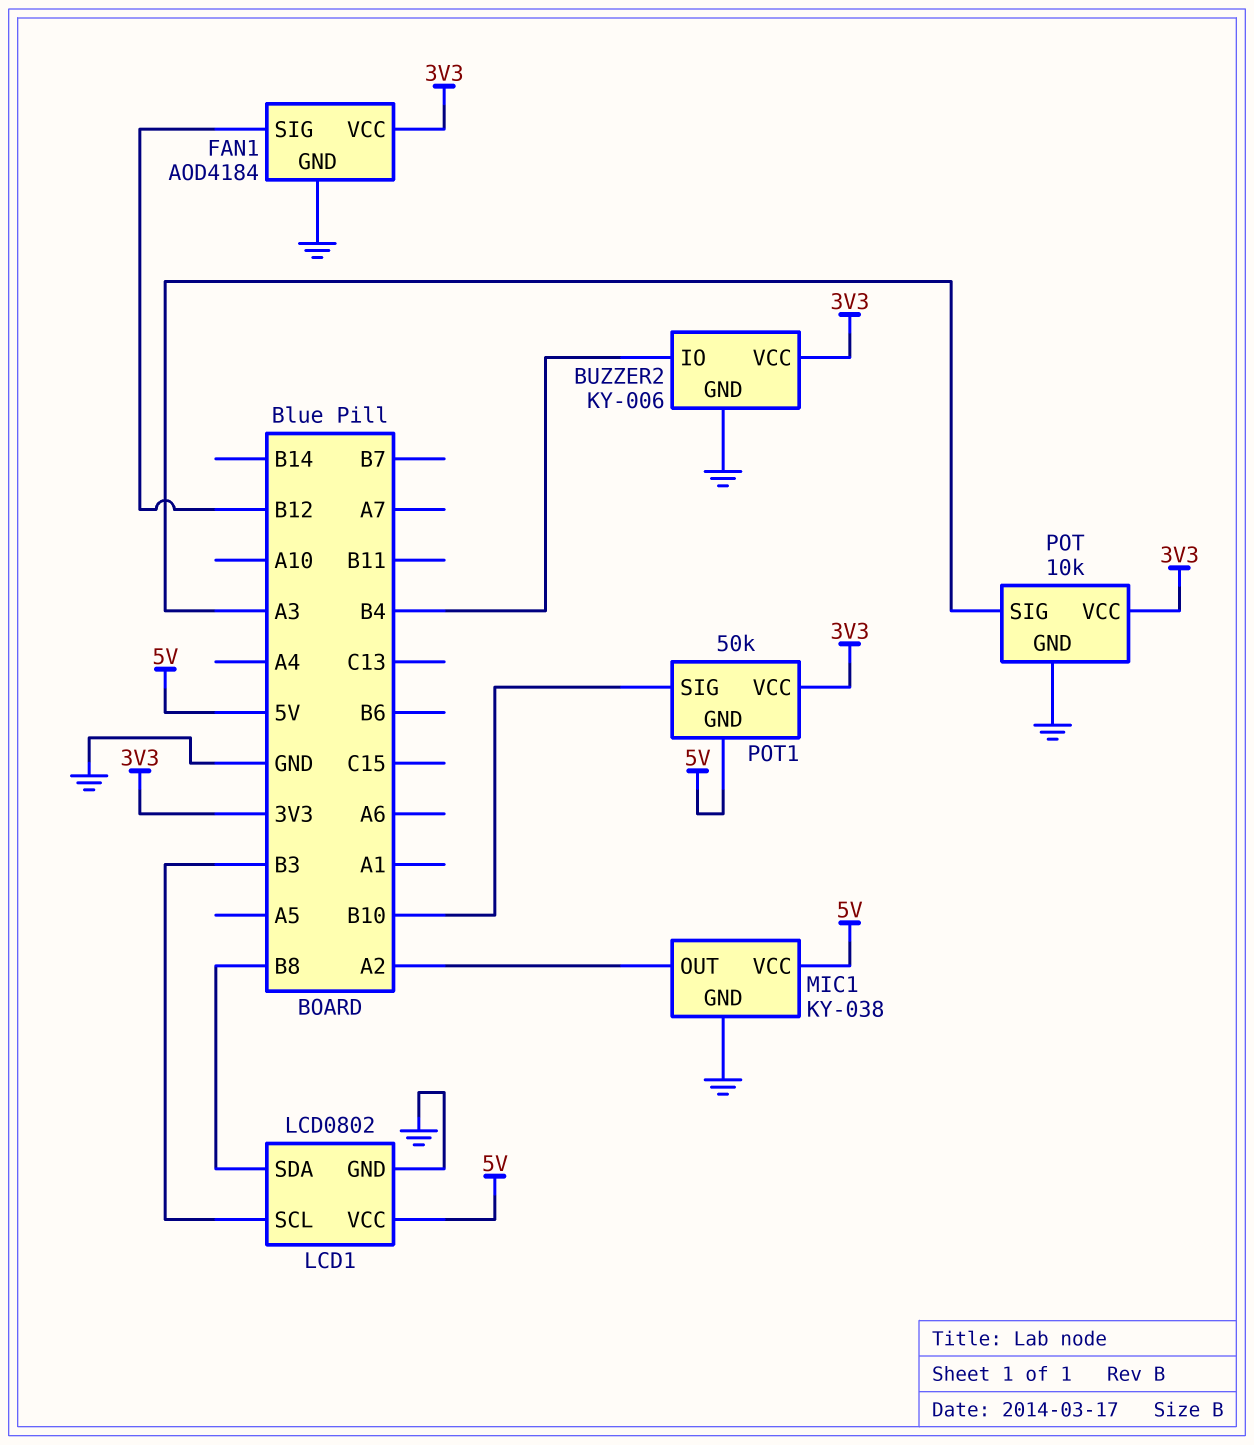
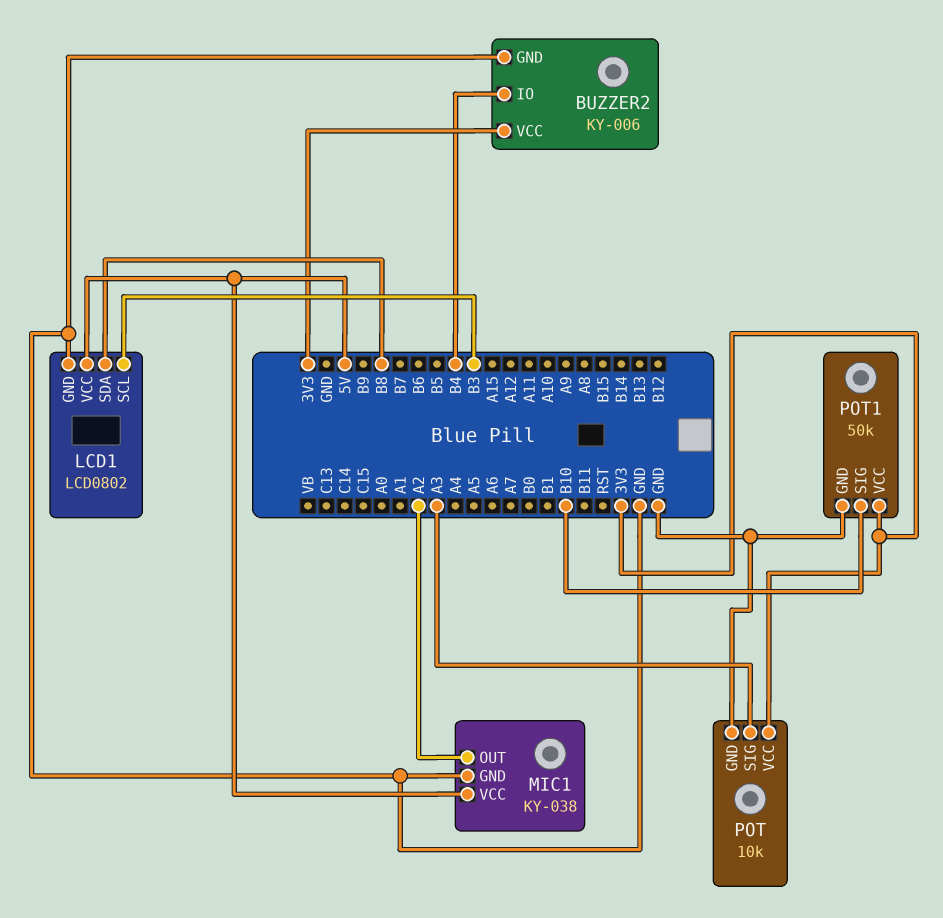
FAN1: AOD4184 -> none
FAN1 pin GND: GND -> none
FAN1 pin SIG: B12 -> none
FAN1 pin VCC: 3V3 -> none
POT1 pin GND: 5V -> GND

